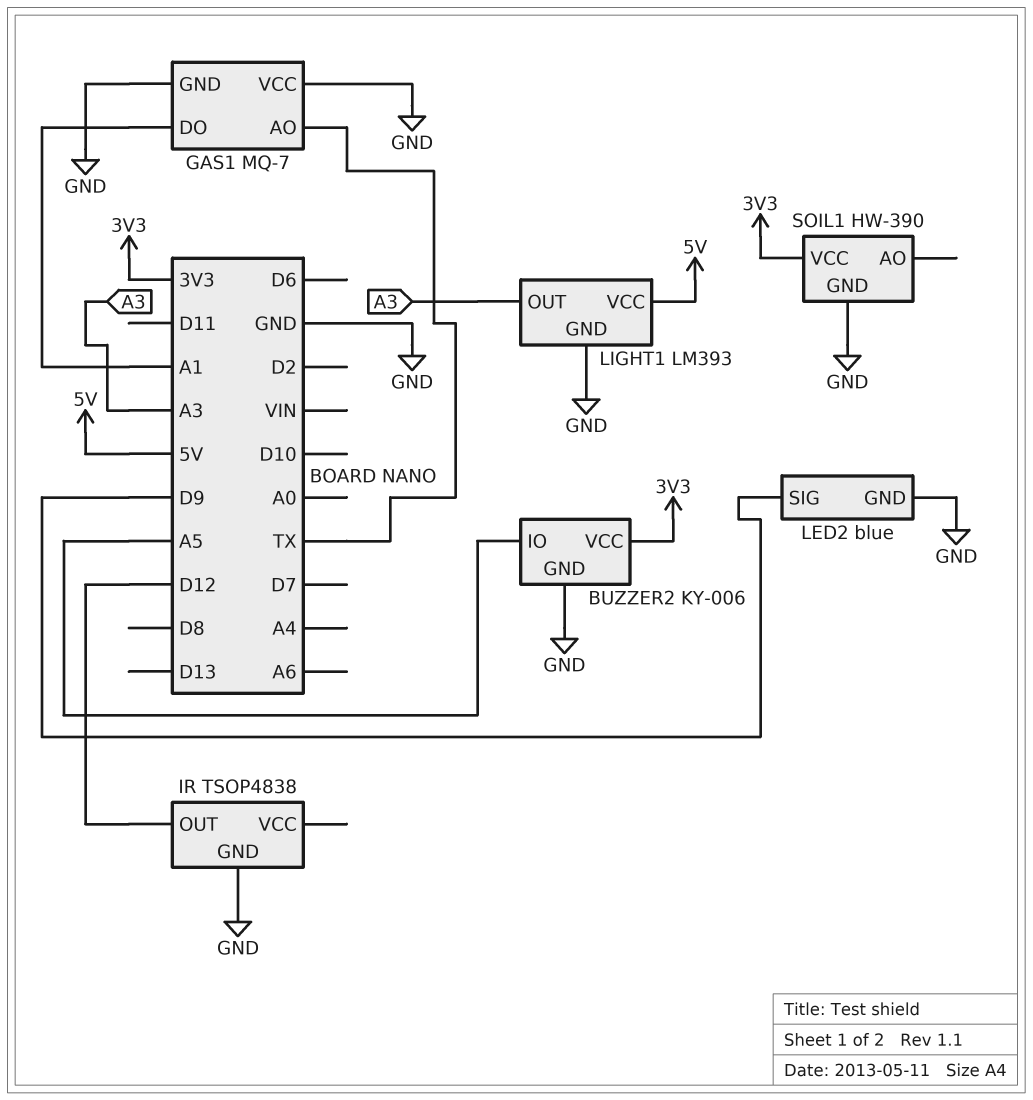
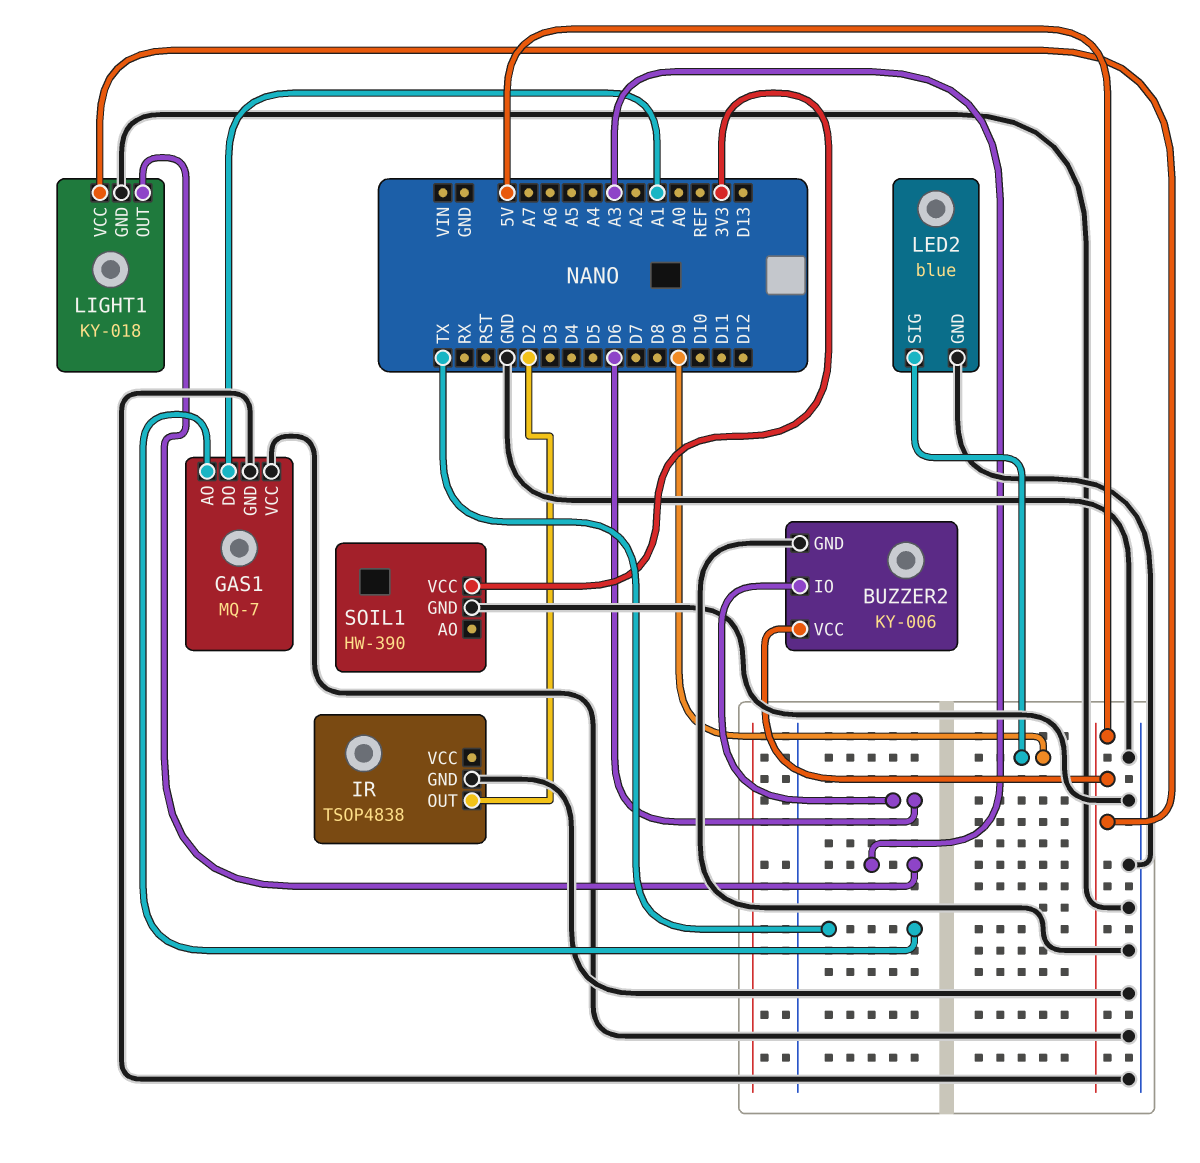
BUZZER2 pin IO: A5 -> D6
BUZZER2 pin VCC: 3V3 -> 5V
IR pin OUT: D12 -> D2
LIGHT1: LM393 -> KY-018

